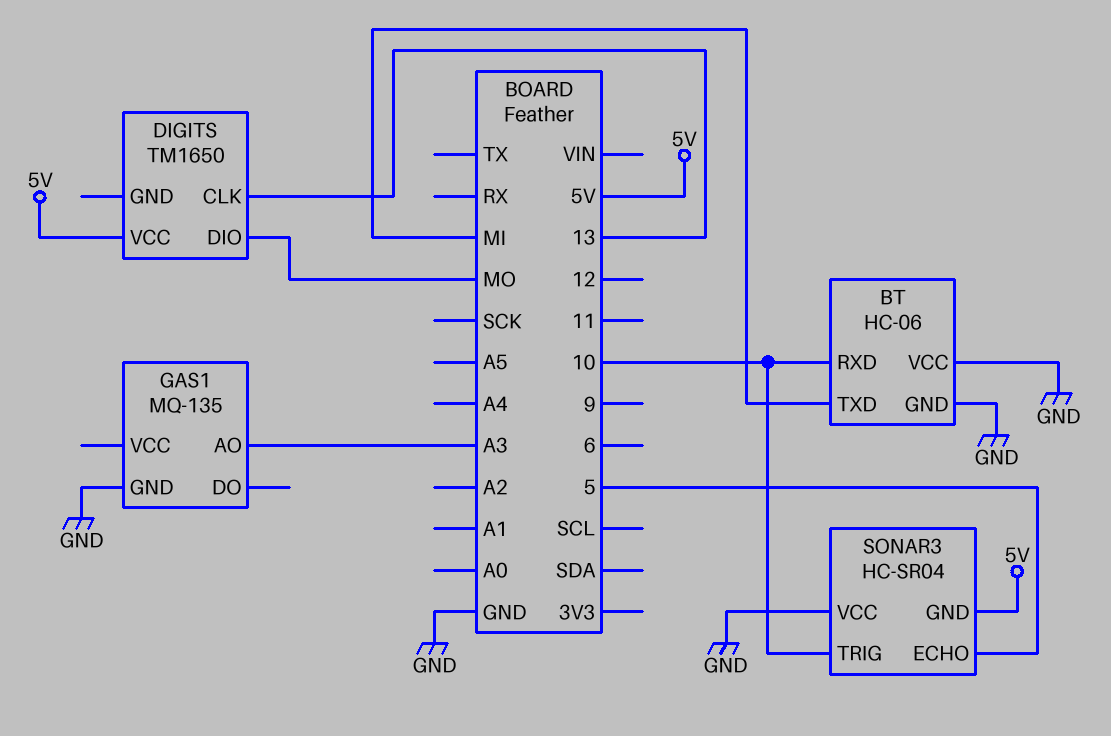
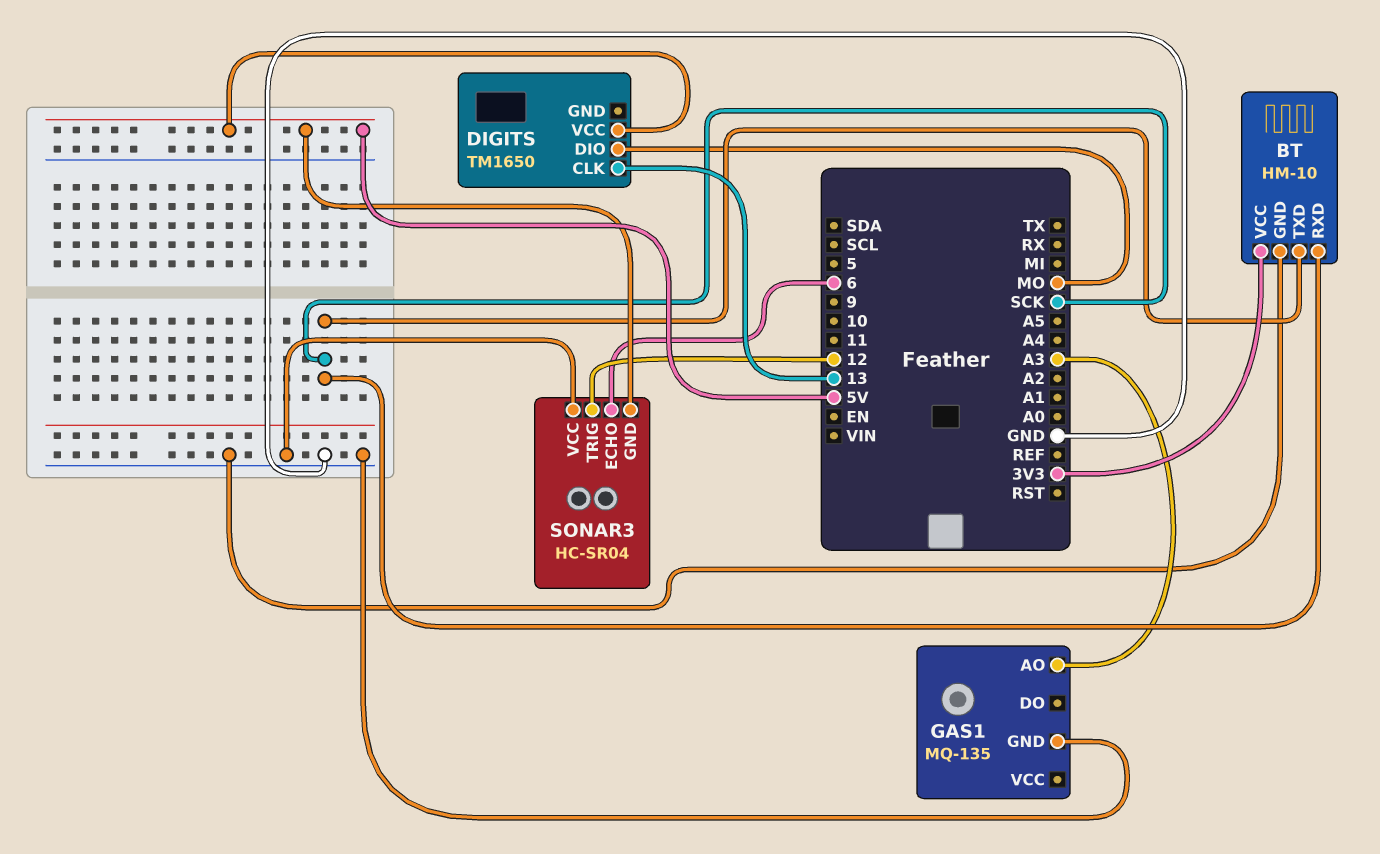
BT: HC-06 -> HM-10
BT pin RXD: 10 -> SCK
BT pin TXD: MI -> SCK
BT pin VCC: GND -> 3V3
SONAR3 pin ECHO: 5 -> 6
SONAR3 pin TRIG: 10 -> 12

